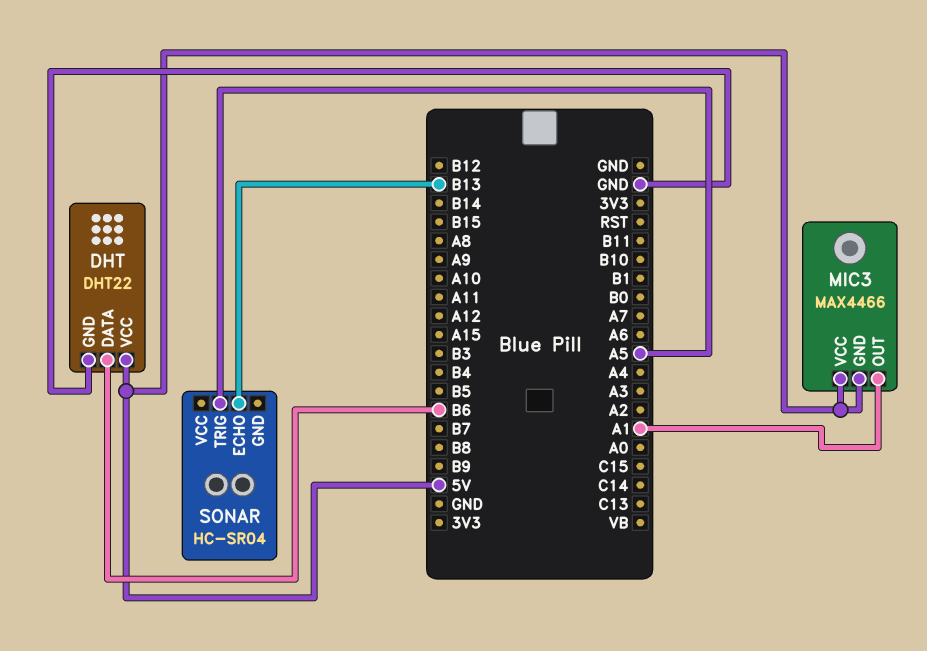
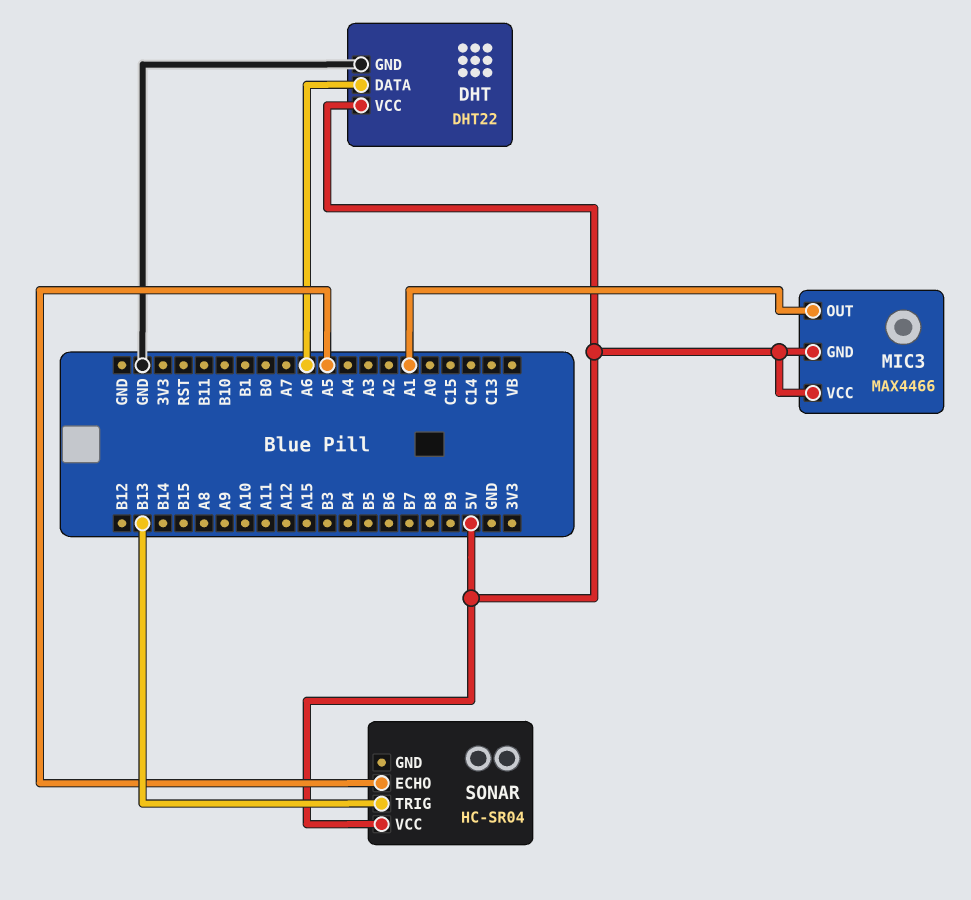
DHT pin DATA: B6 -> A6
SONAR pin ECHO: B13 -> A5
SONAR pin TRIG: A5 -> B13
SONAR pin VCC: none -> 5V

